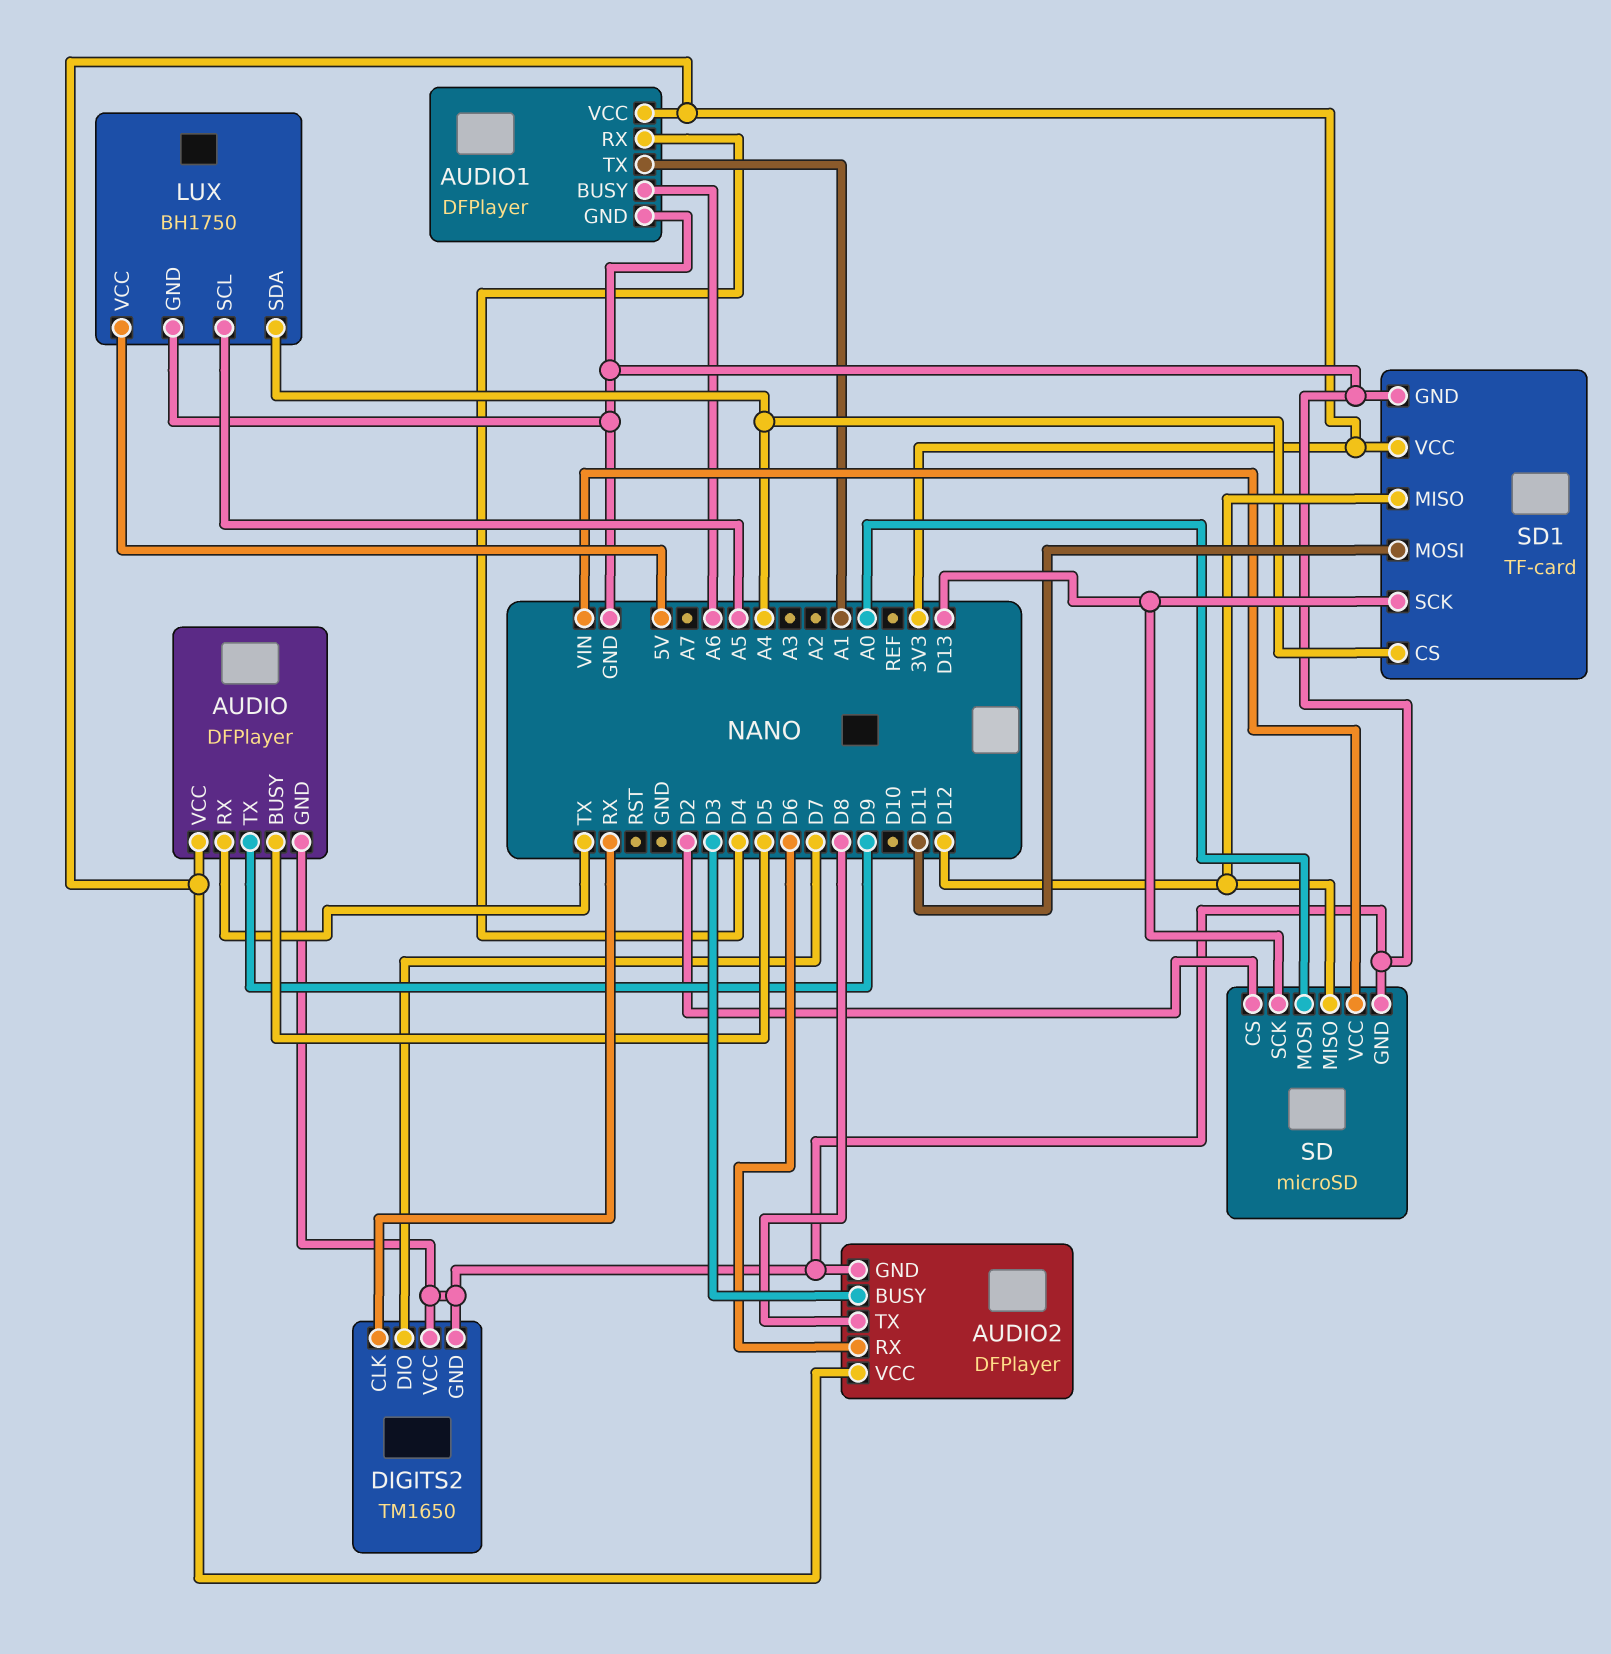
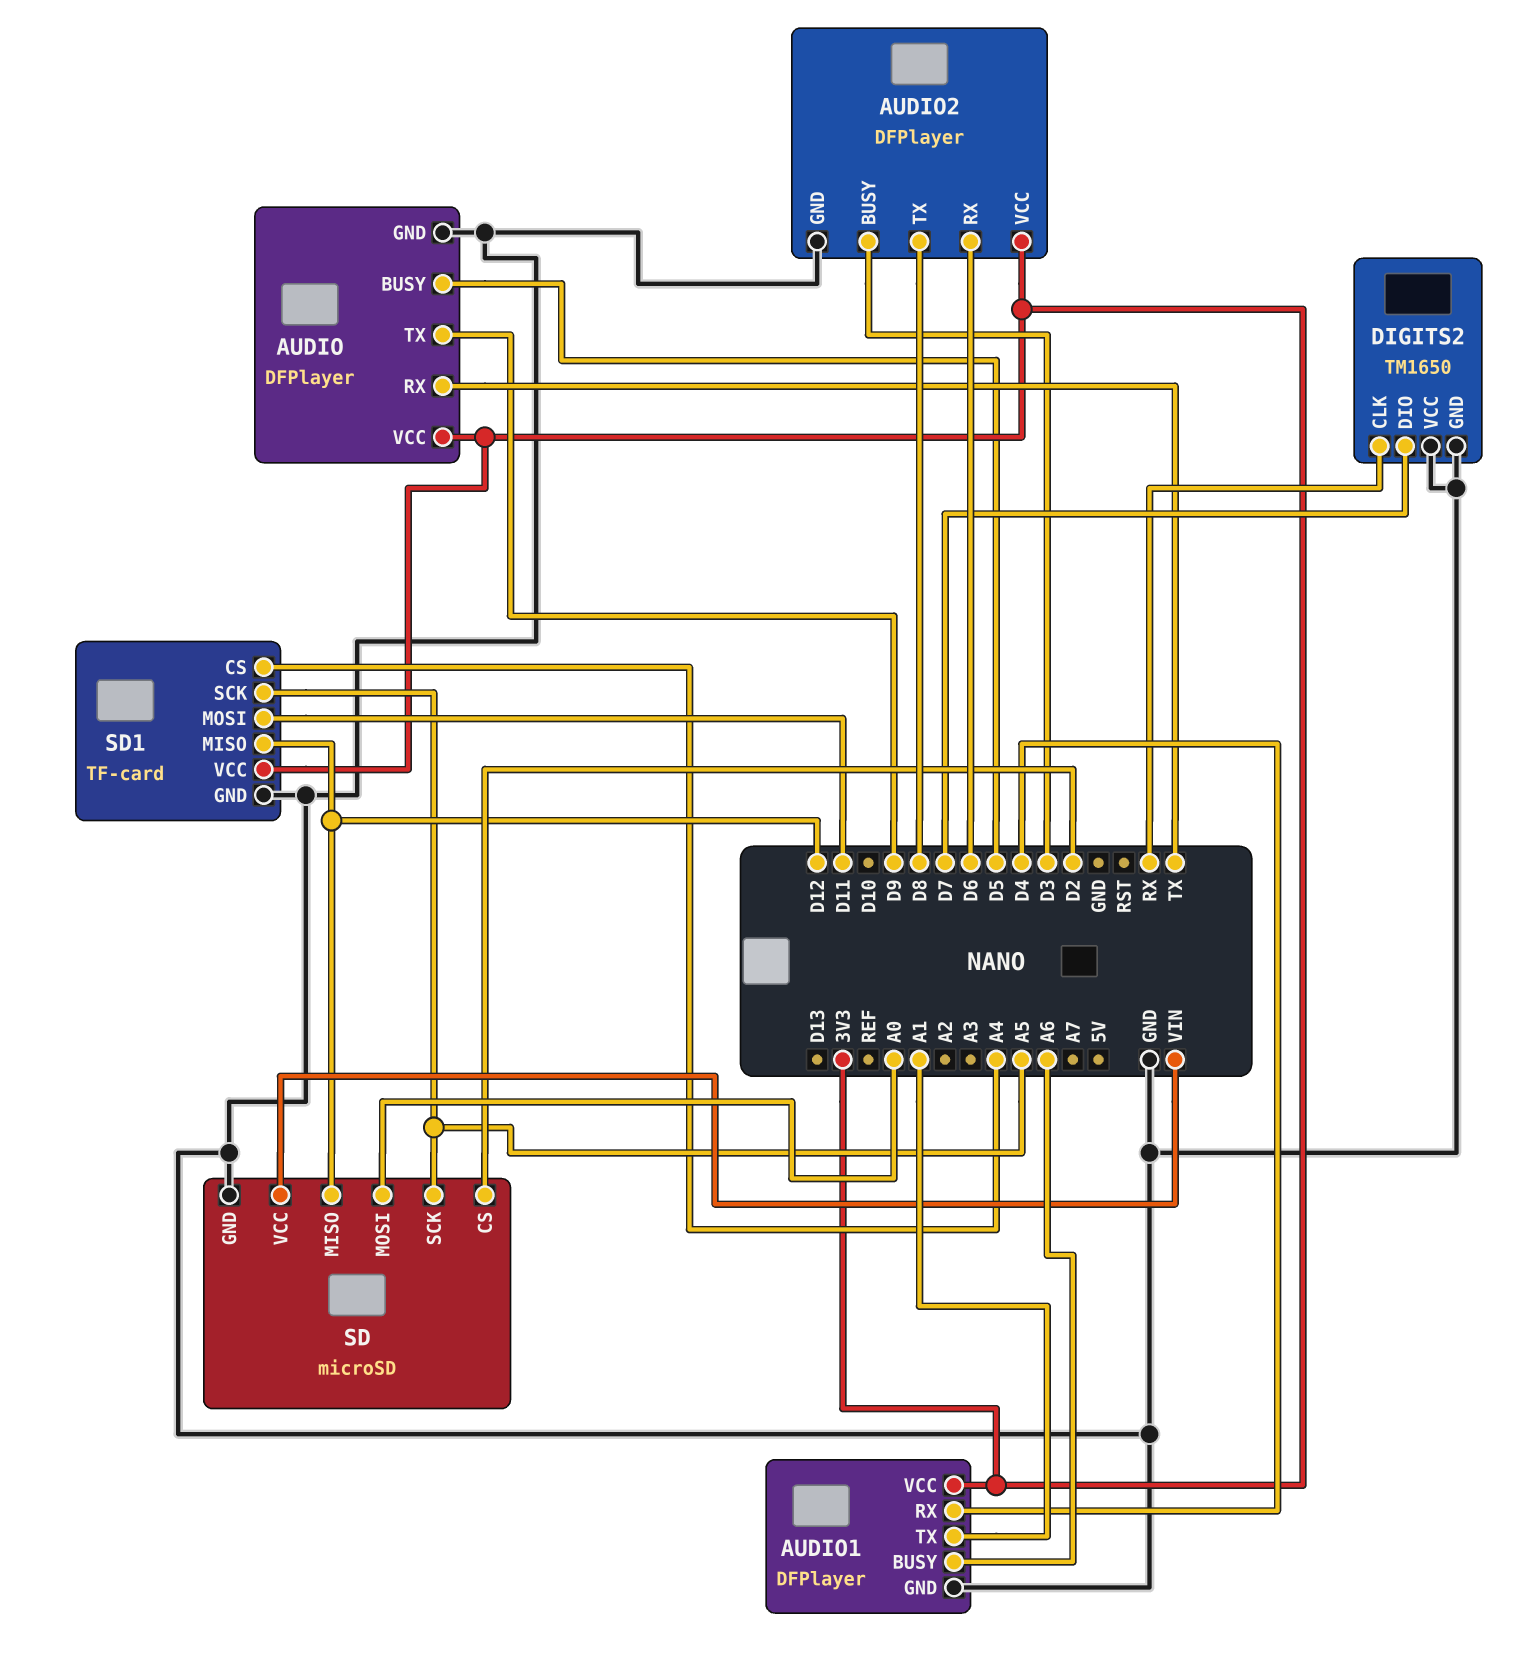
LUX: BH1750 -> none
LUX pin GND: GND -> none
LUX pin SCL: A5 -> none
LUX pin SDA: A4 -> none
LUX pin VCC: 5V -> none
SD pin SCK: D13 -> A5
SD1 pin SCK: D13 -> A5

